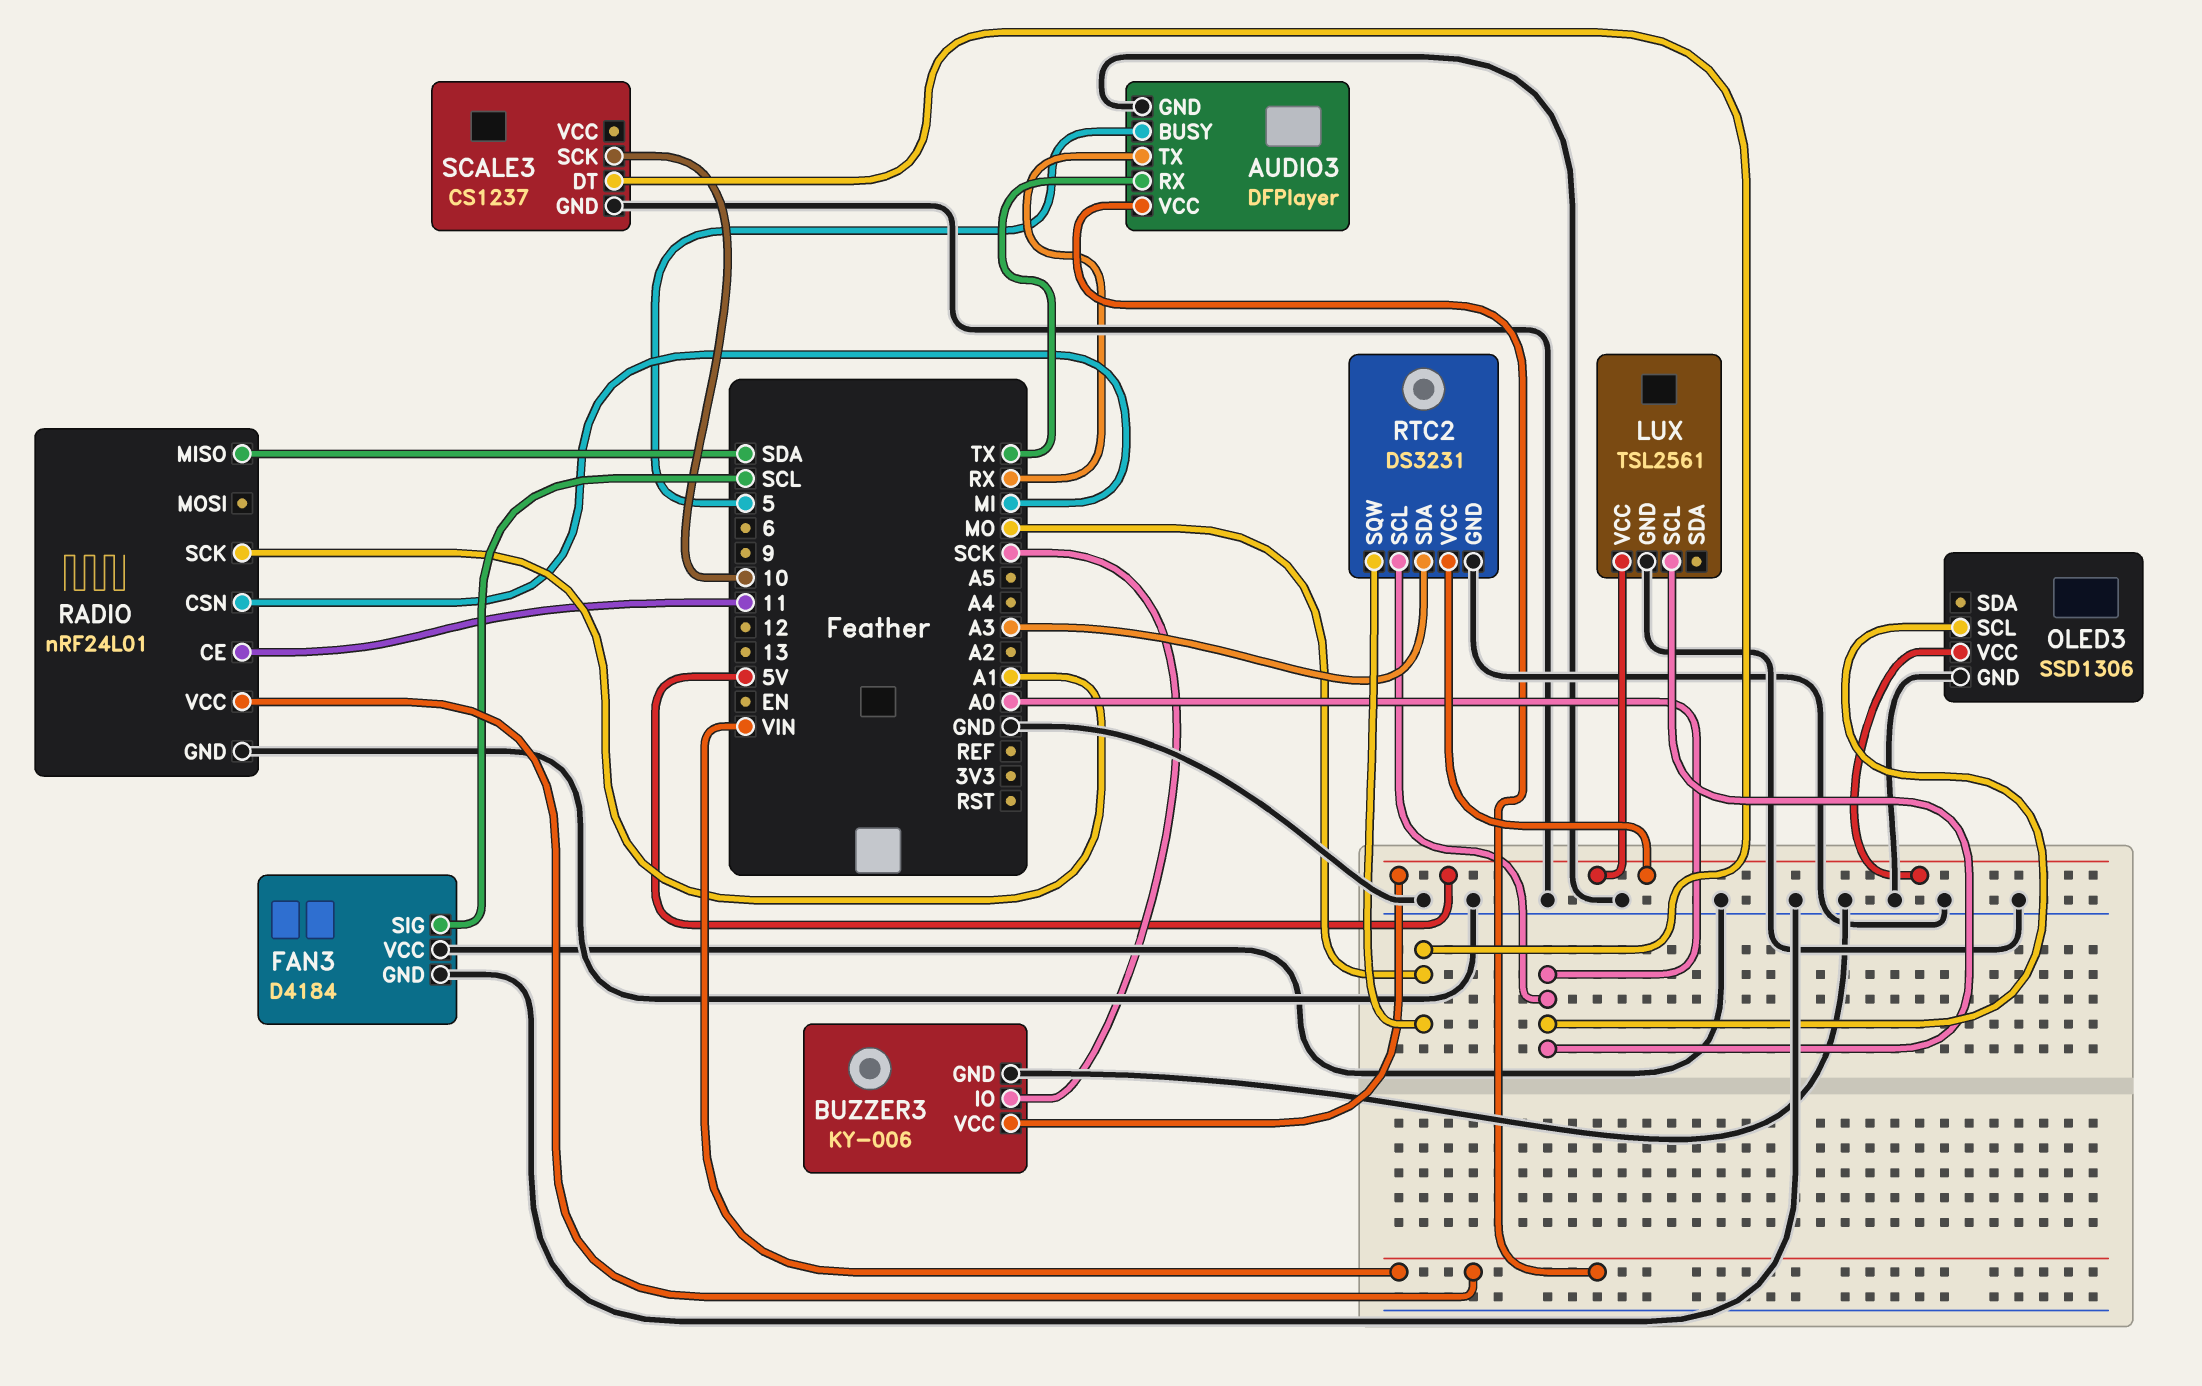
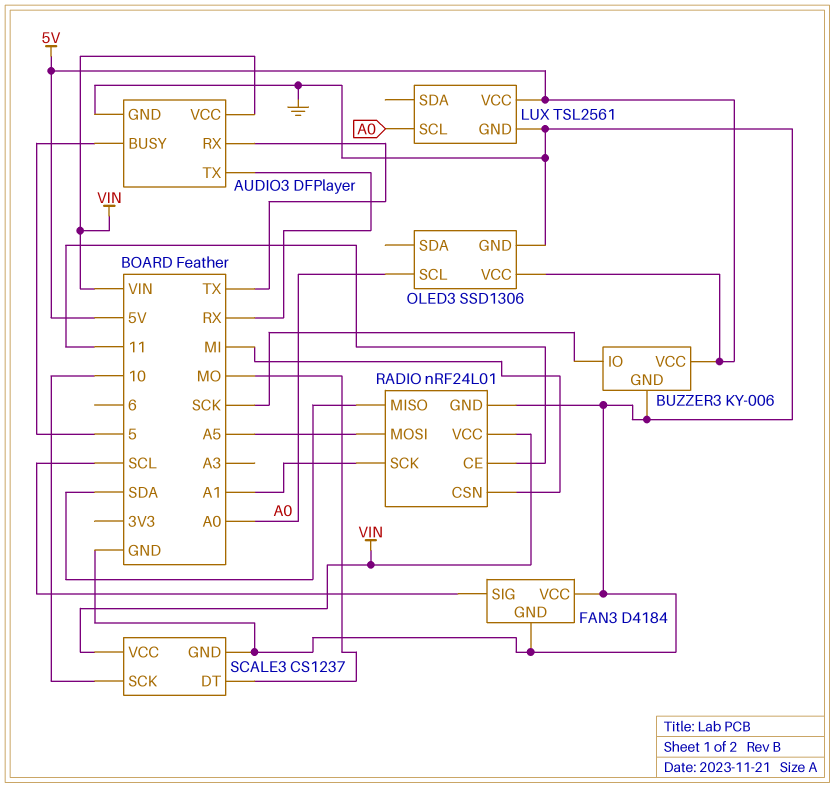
RADIO pin MOSI: none -> A5
RTC2: DS3231 -> none
RTC2 pin GND: GND -> none
RTC2 pin SCL: A0 -> none
RTC2 pin SDA: A3 -> none
RTC2 pin SQW: MO -> none
RTC2 pin VCC: 5V -> none
SCALE3 pin VCC: none -> VIN

